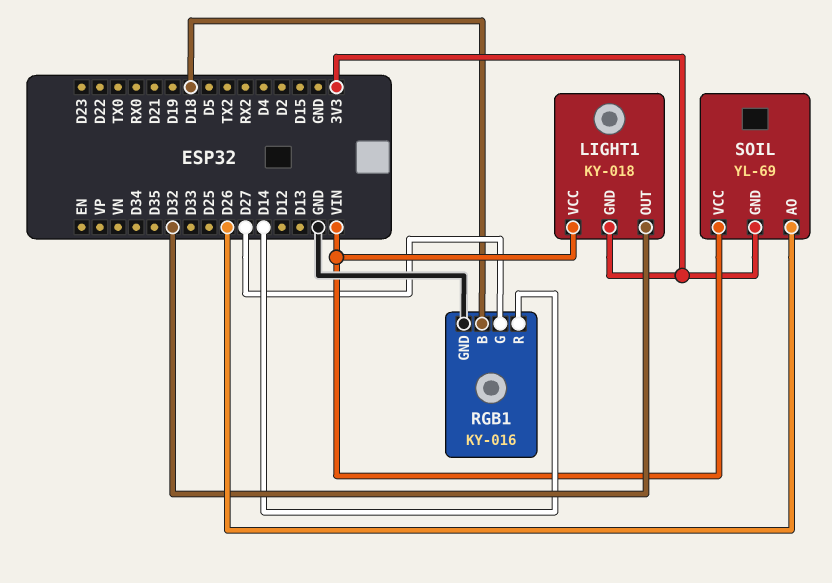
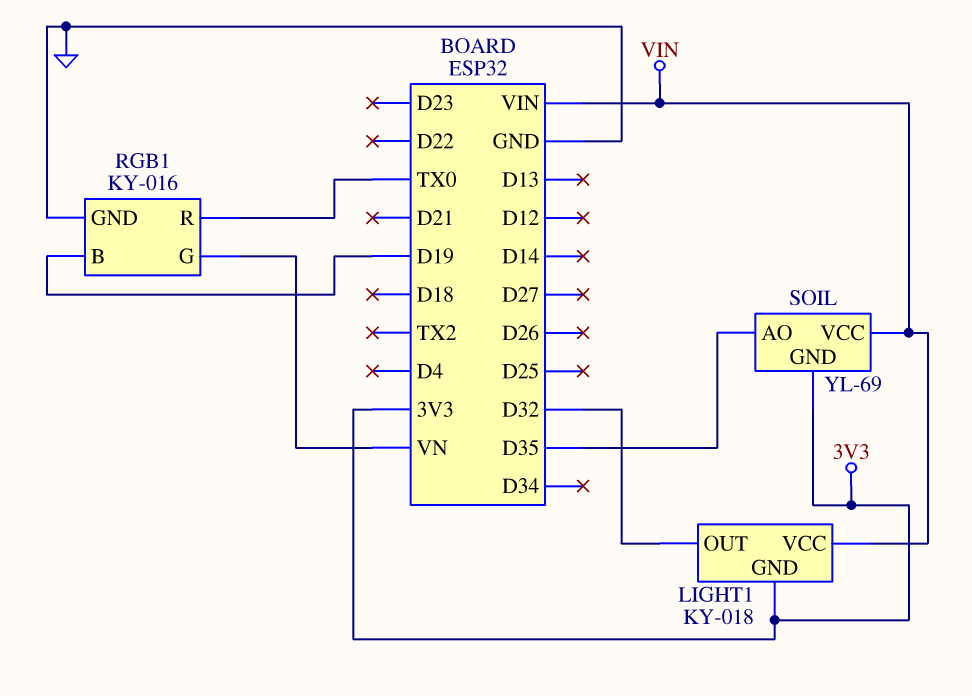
RGB1 pin B: D18 -> D19
RGB1 pin G: D27 -> VN
RGB1 pin R: D14 -> TX0
SOIL pin AO: D26 -> D35

